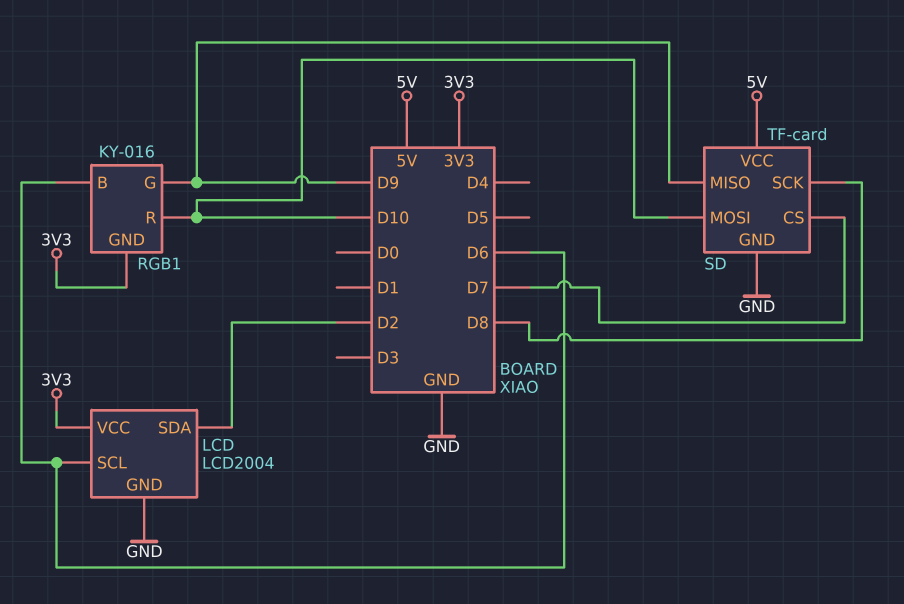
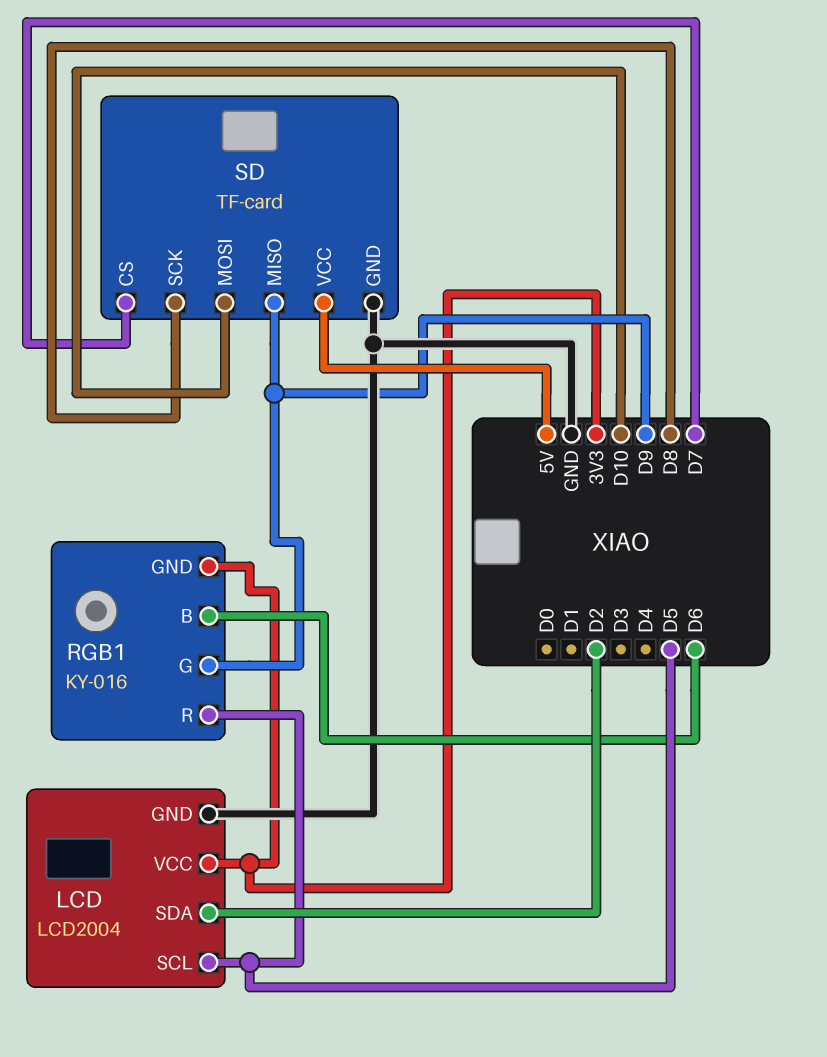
LCD pin SCL: D6 -> D5
RGB1 pin R: D10 -> D5

